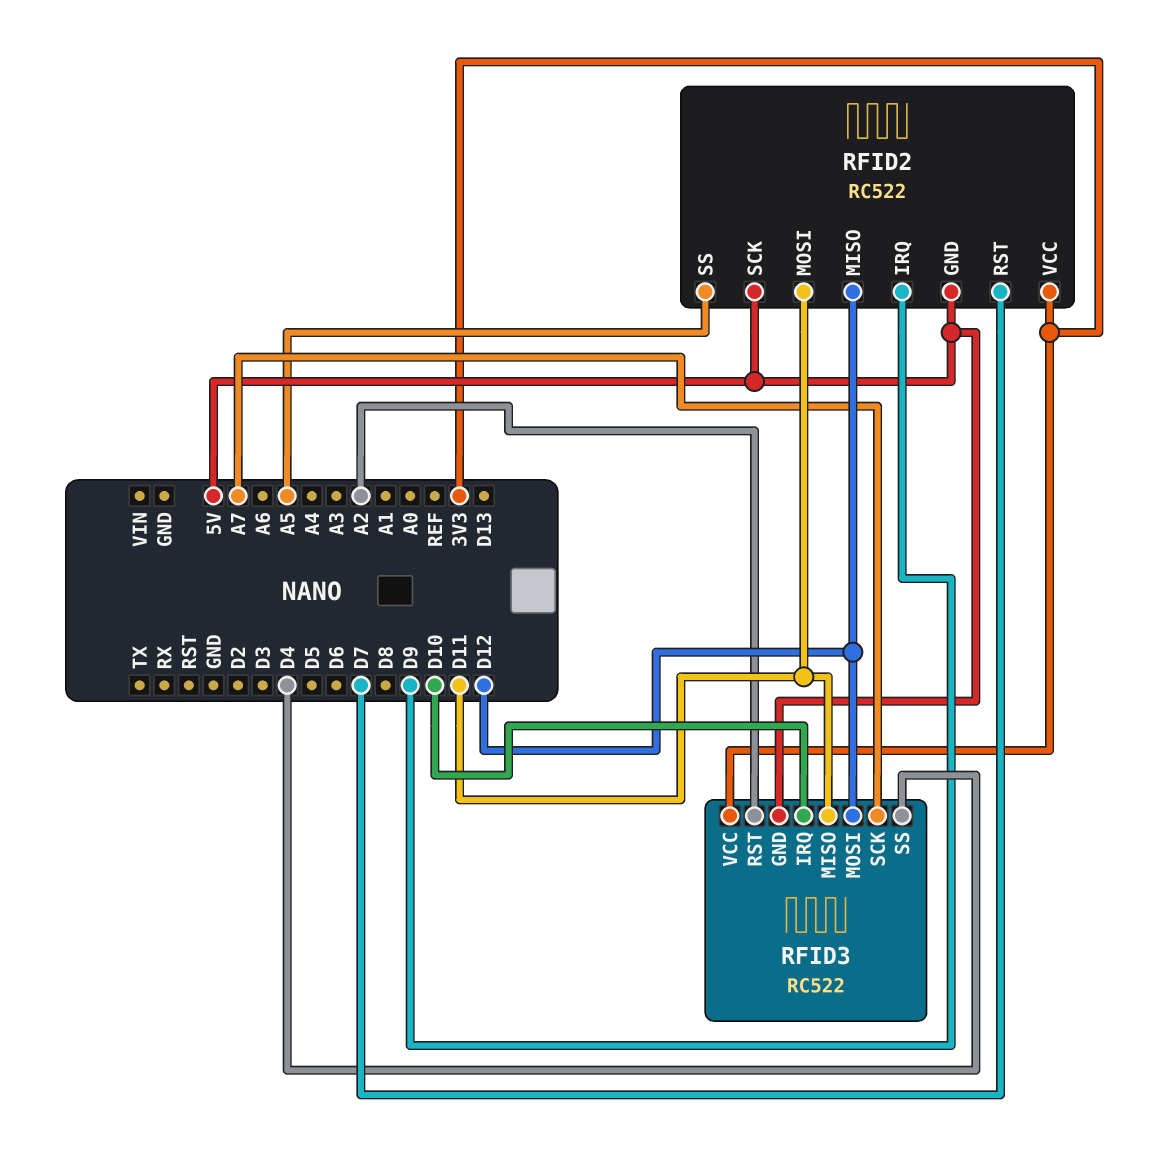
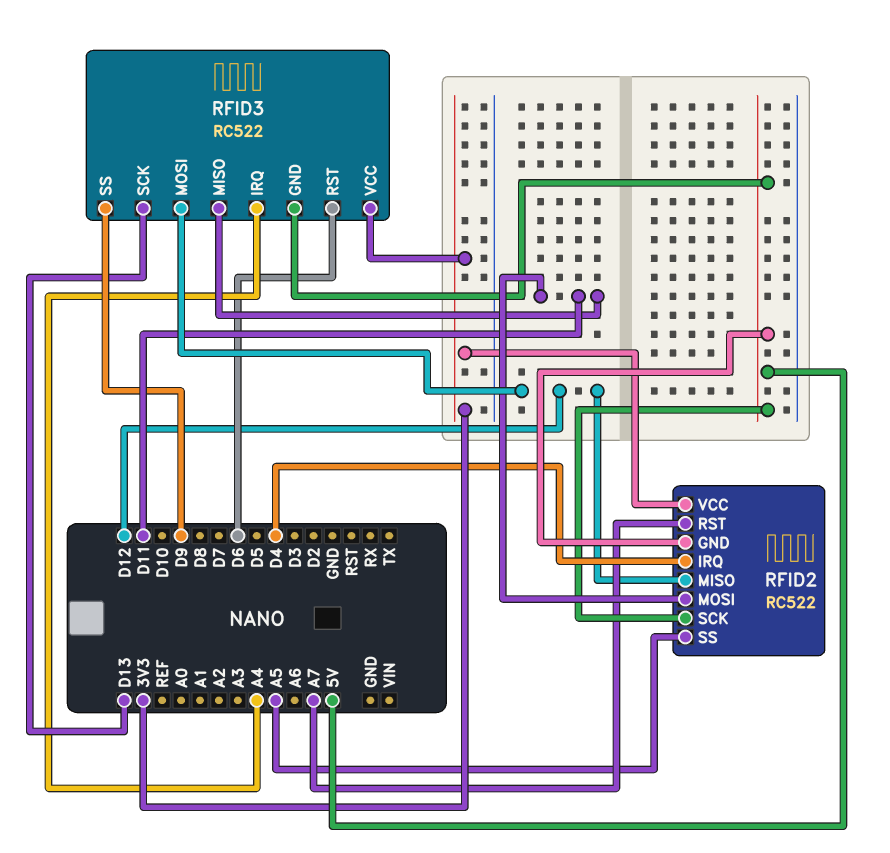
RFID2 pin IRQ: D9 -> D4
RFID2 pin RST: D7 -> A7
RFID3 pin IRQ: D10 -> A4
RFID3 pin RST: A2 -> D6
RFID3 pin SCK: A7 -> D13
RFID3 pin SS: D4 -> D9

